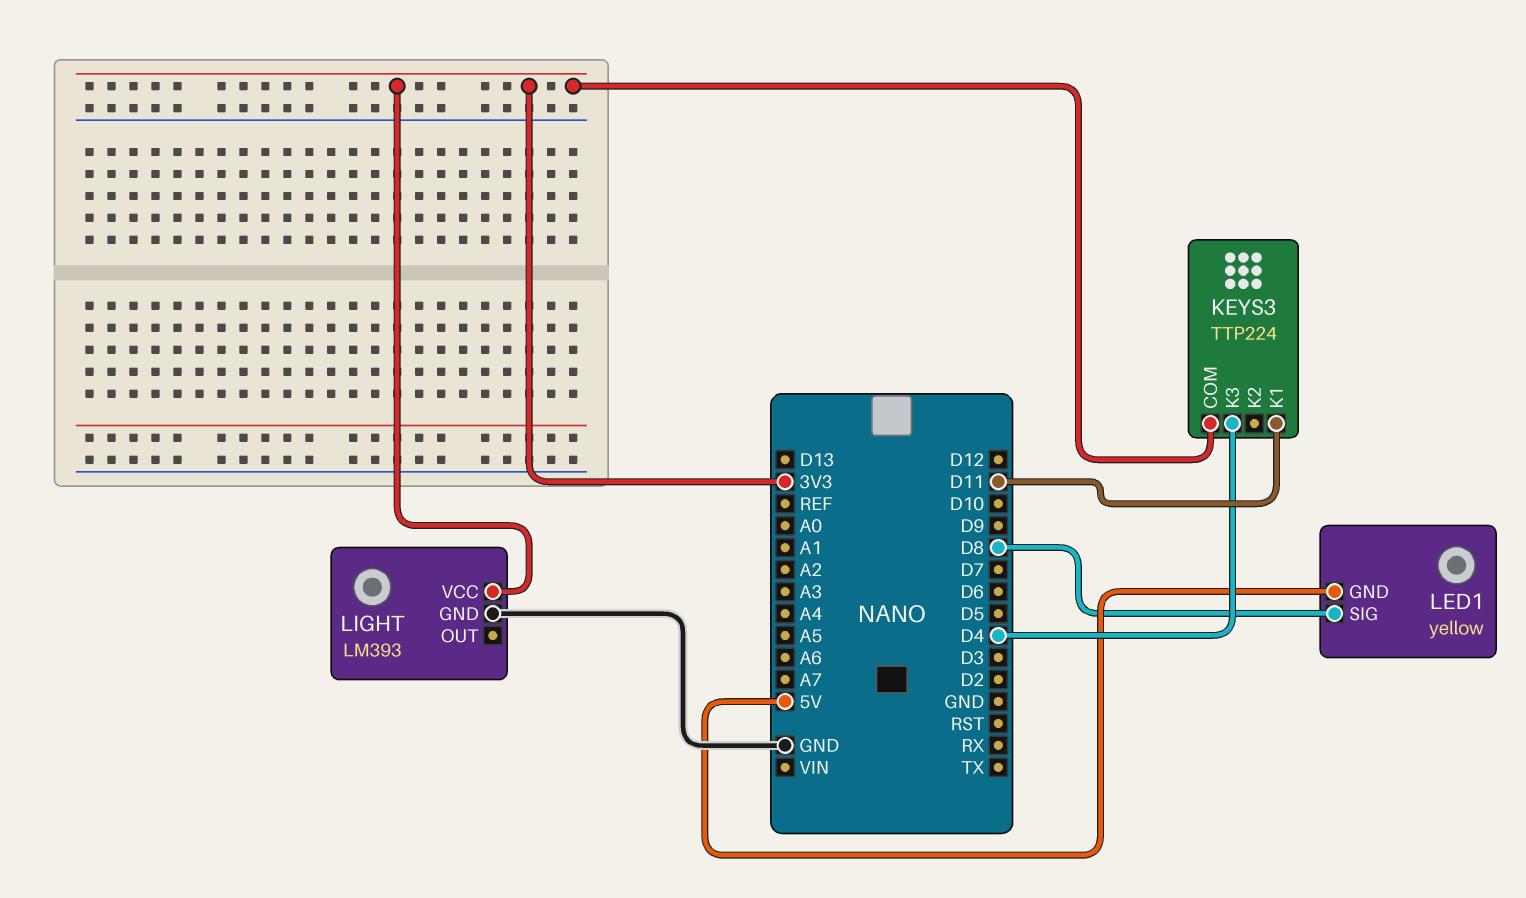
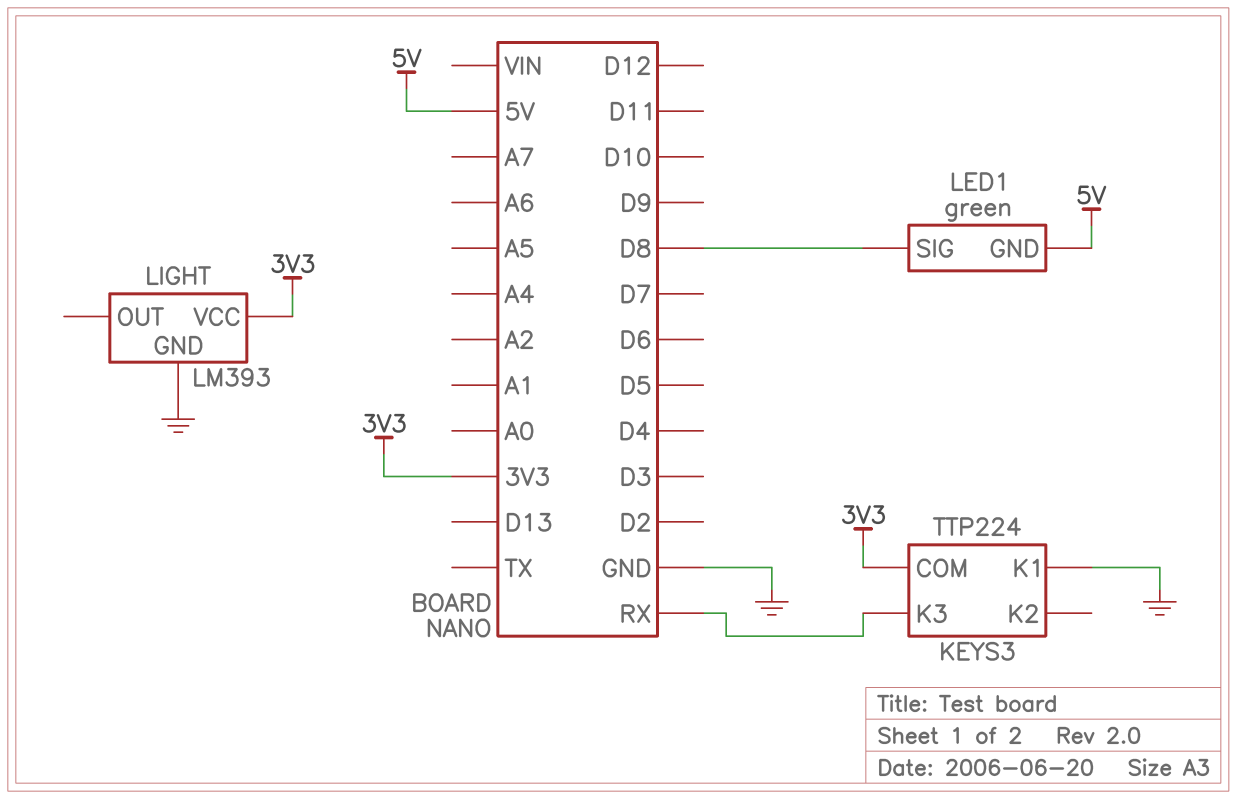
KEYS3 pin K1: D11 -> GND
KEYS3 pin K3: D4 -> RX
LED1: yellow -> green

